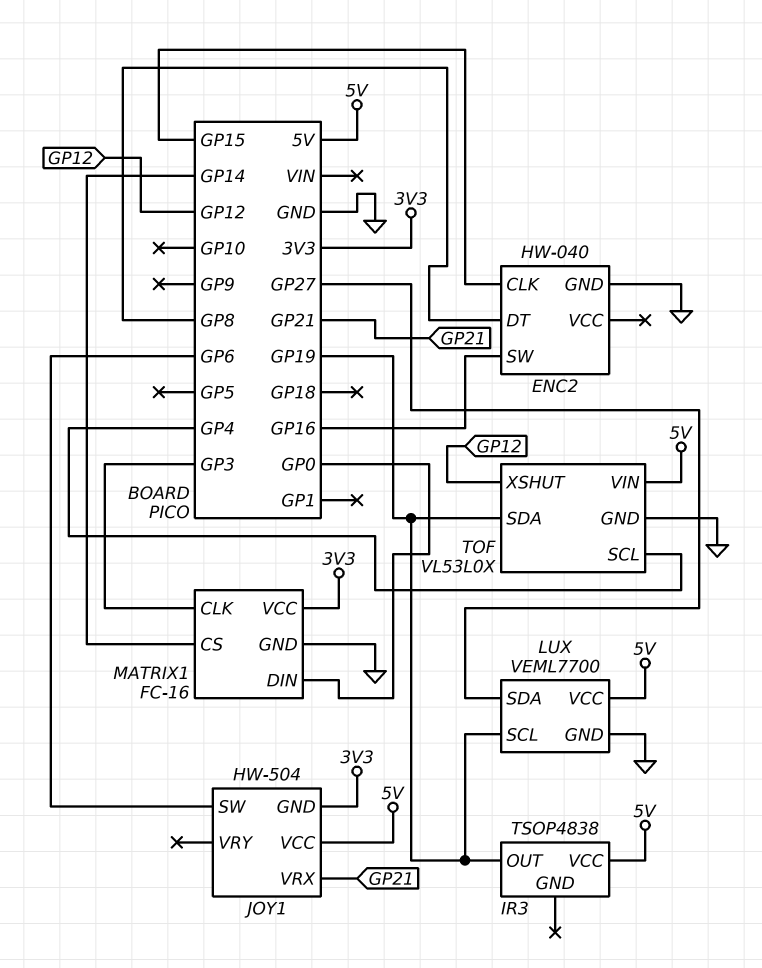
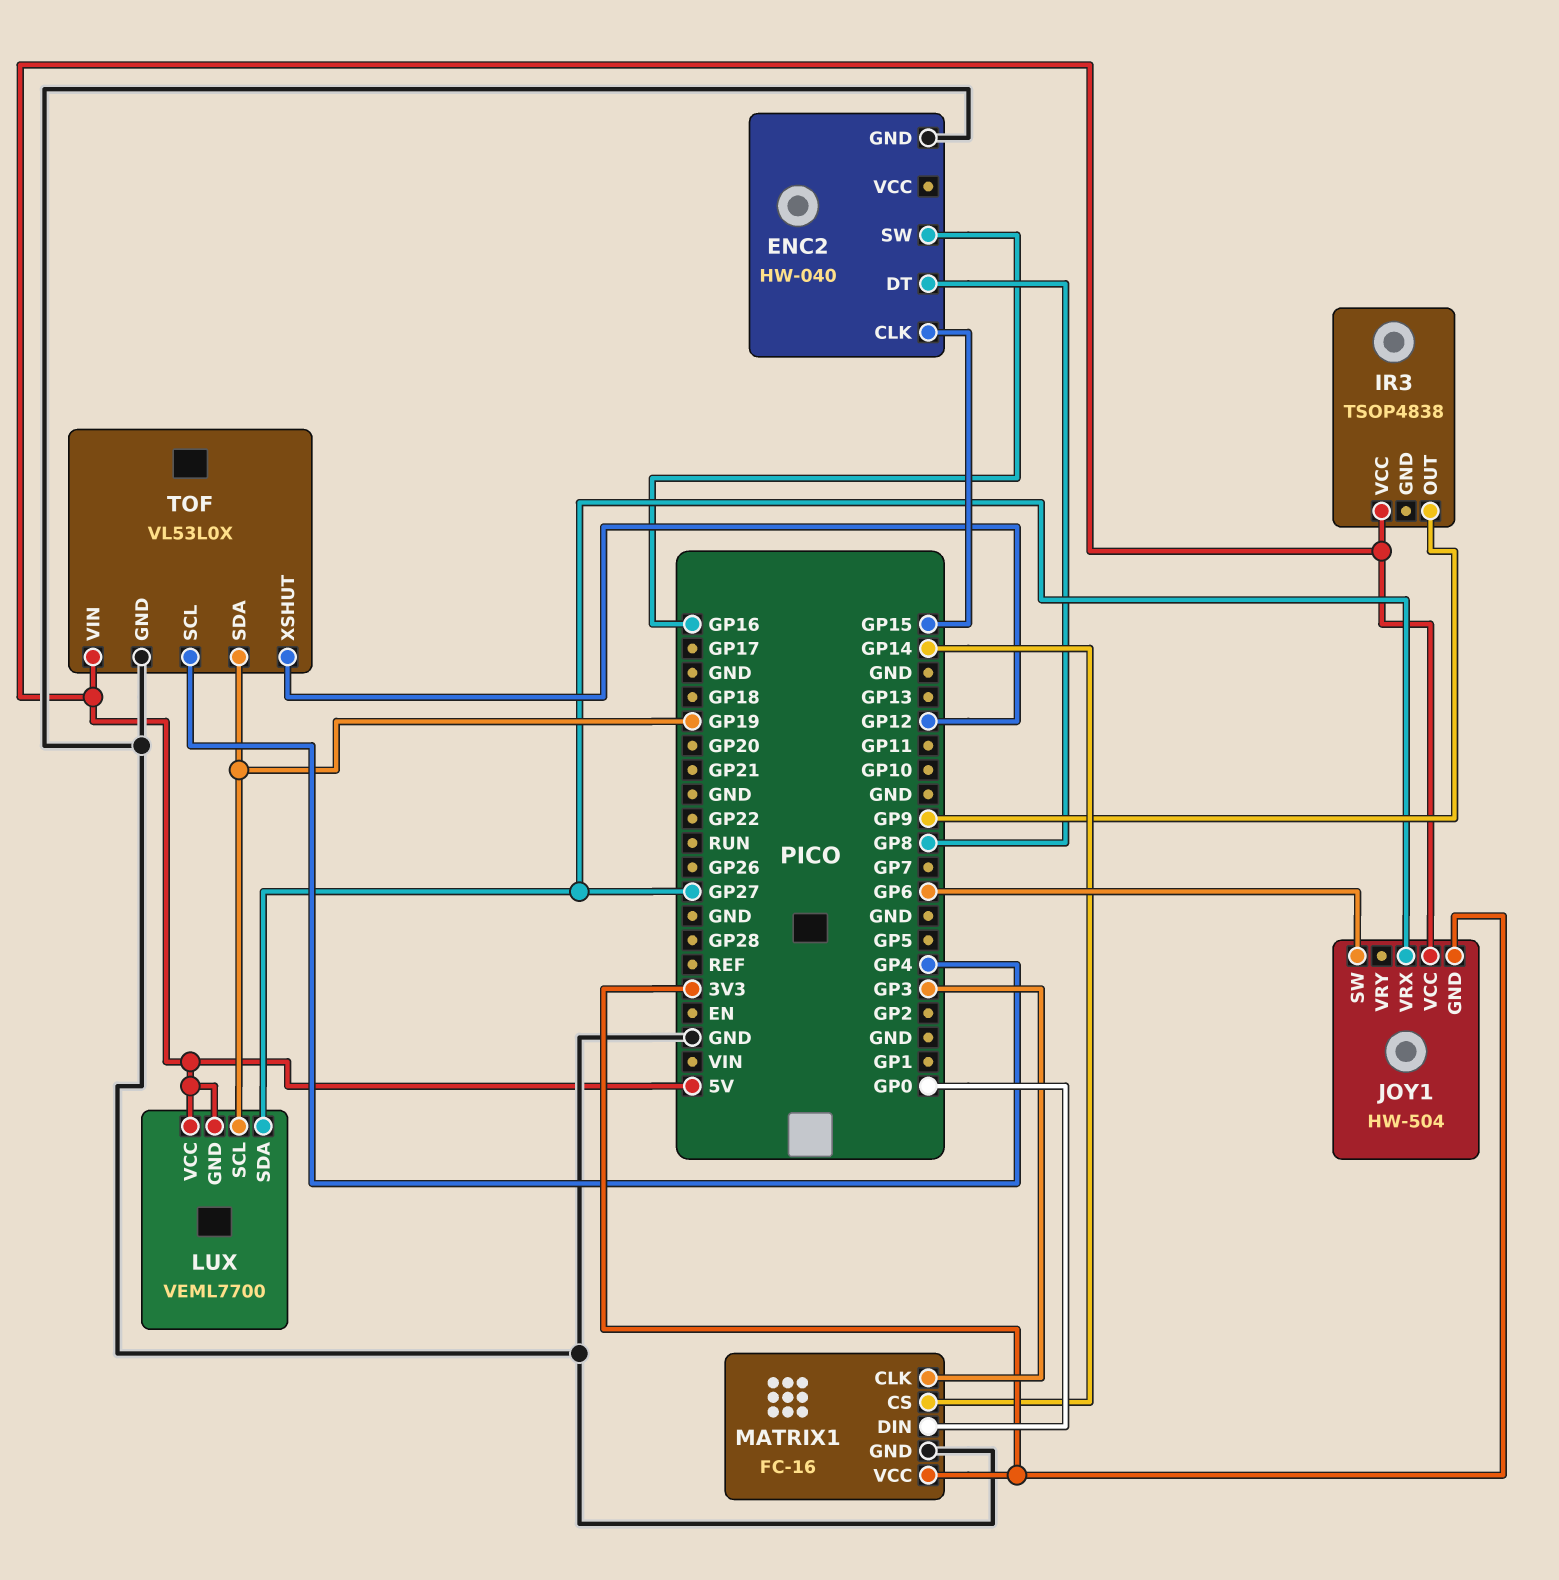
IR3 pin OUT: GP19 -> GP9
JOY1 pin VRX: GP21 -> GP27
LUX pin GND: GND -> 5V

